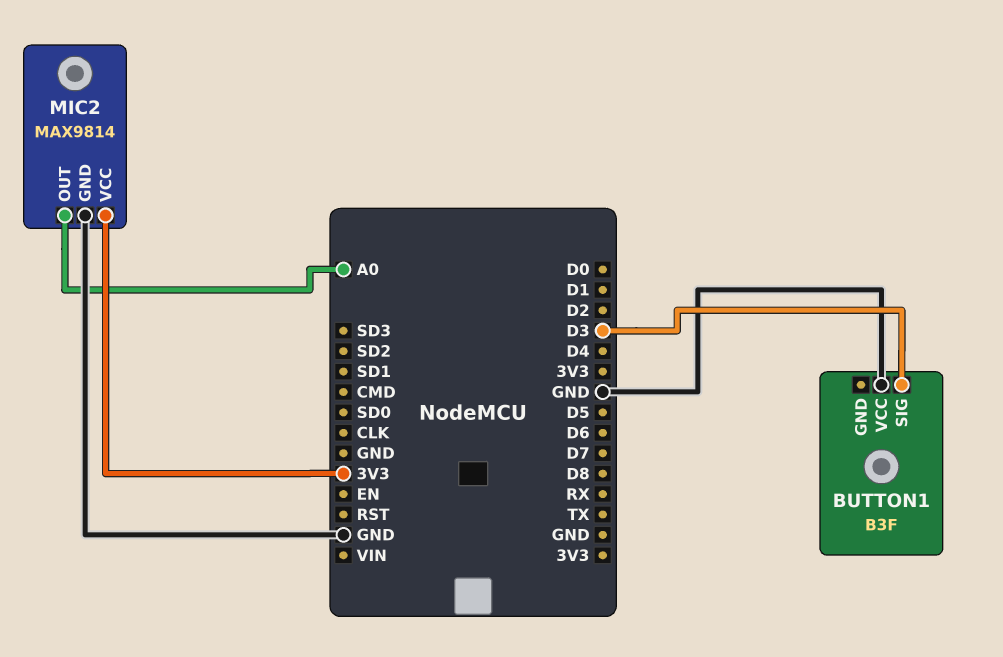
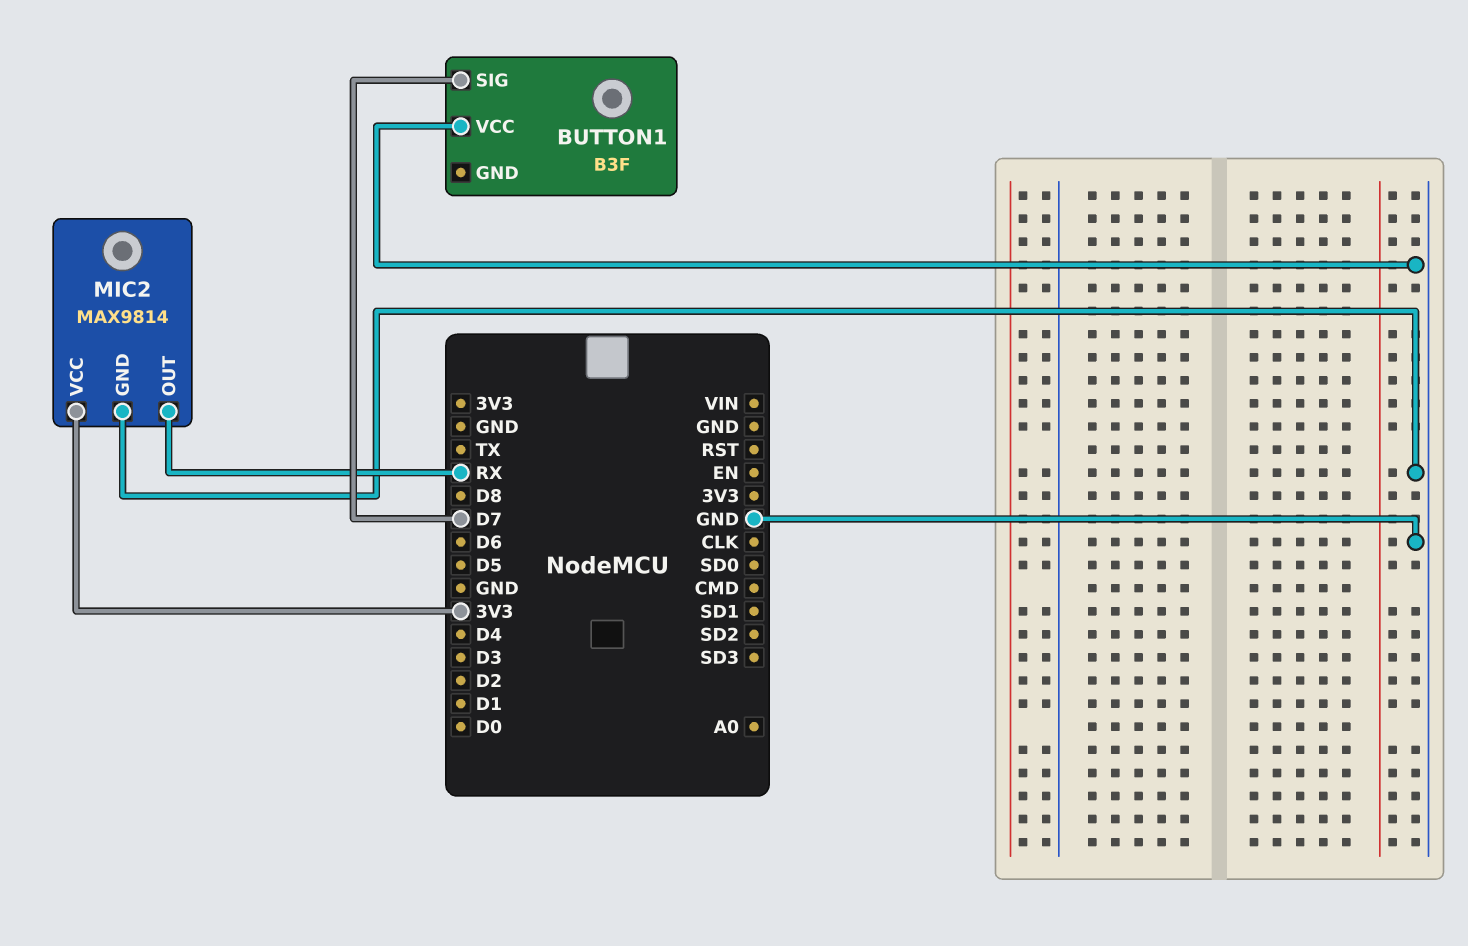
BUTTON1 pin SIG: D3 -> D7
MIC2 pin OUT: A0 -> RX

